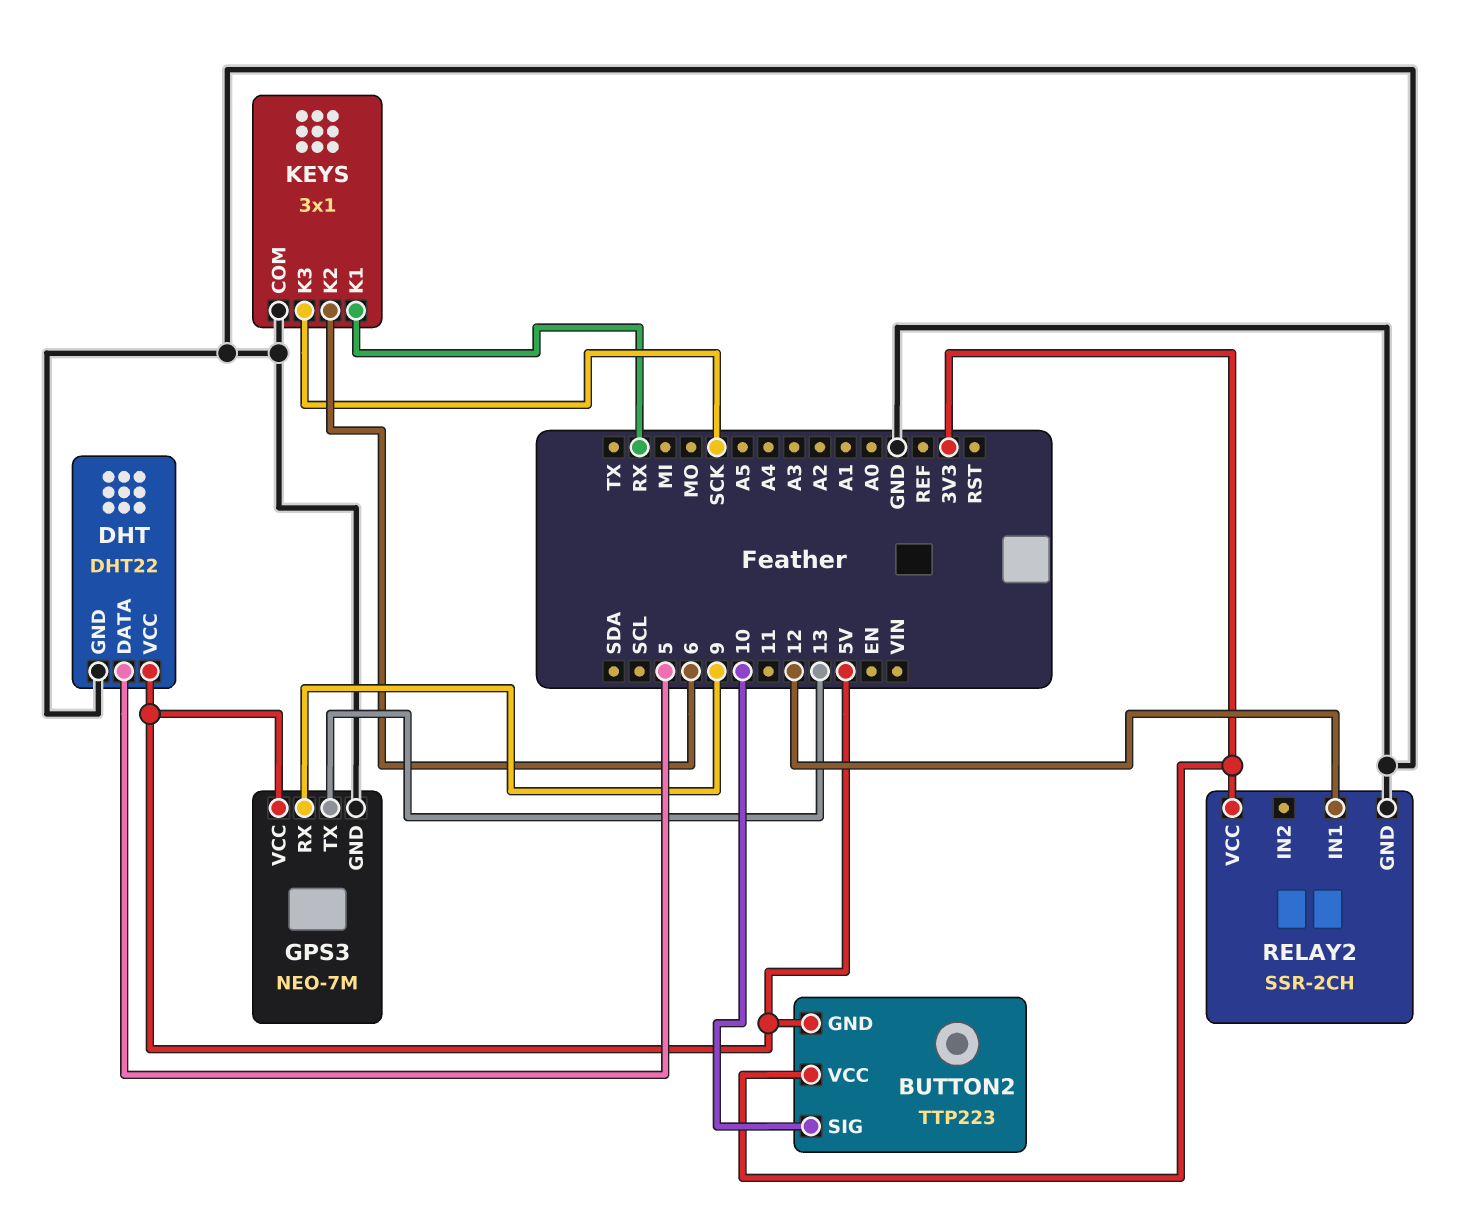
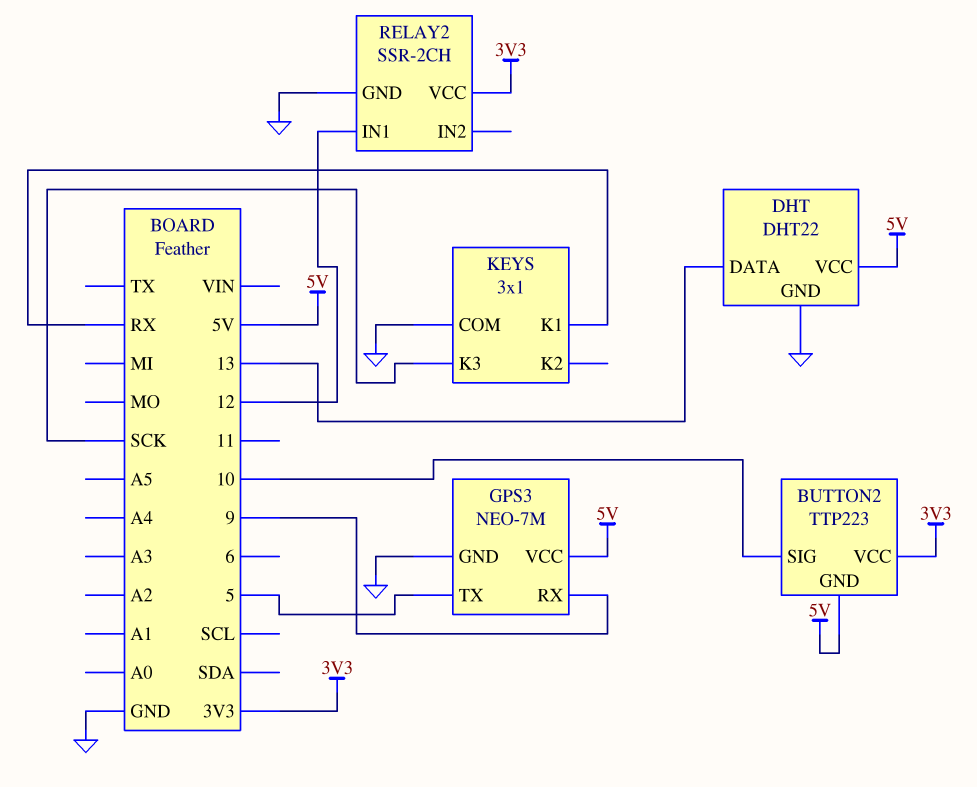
DHT pin DATA: 5 -> 13
GPS3 pin TX: 13 -> 5
KEYS pin K2: 6 -> none

